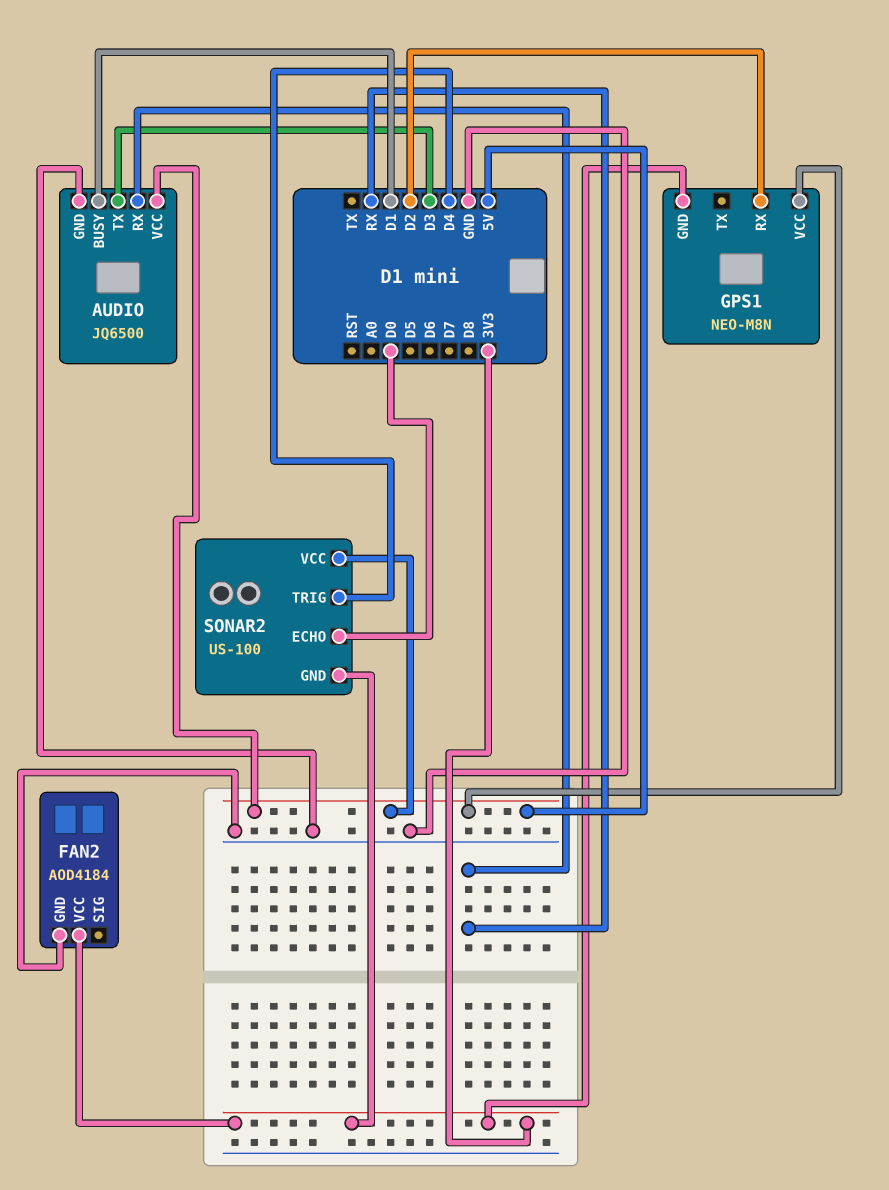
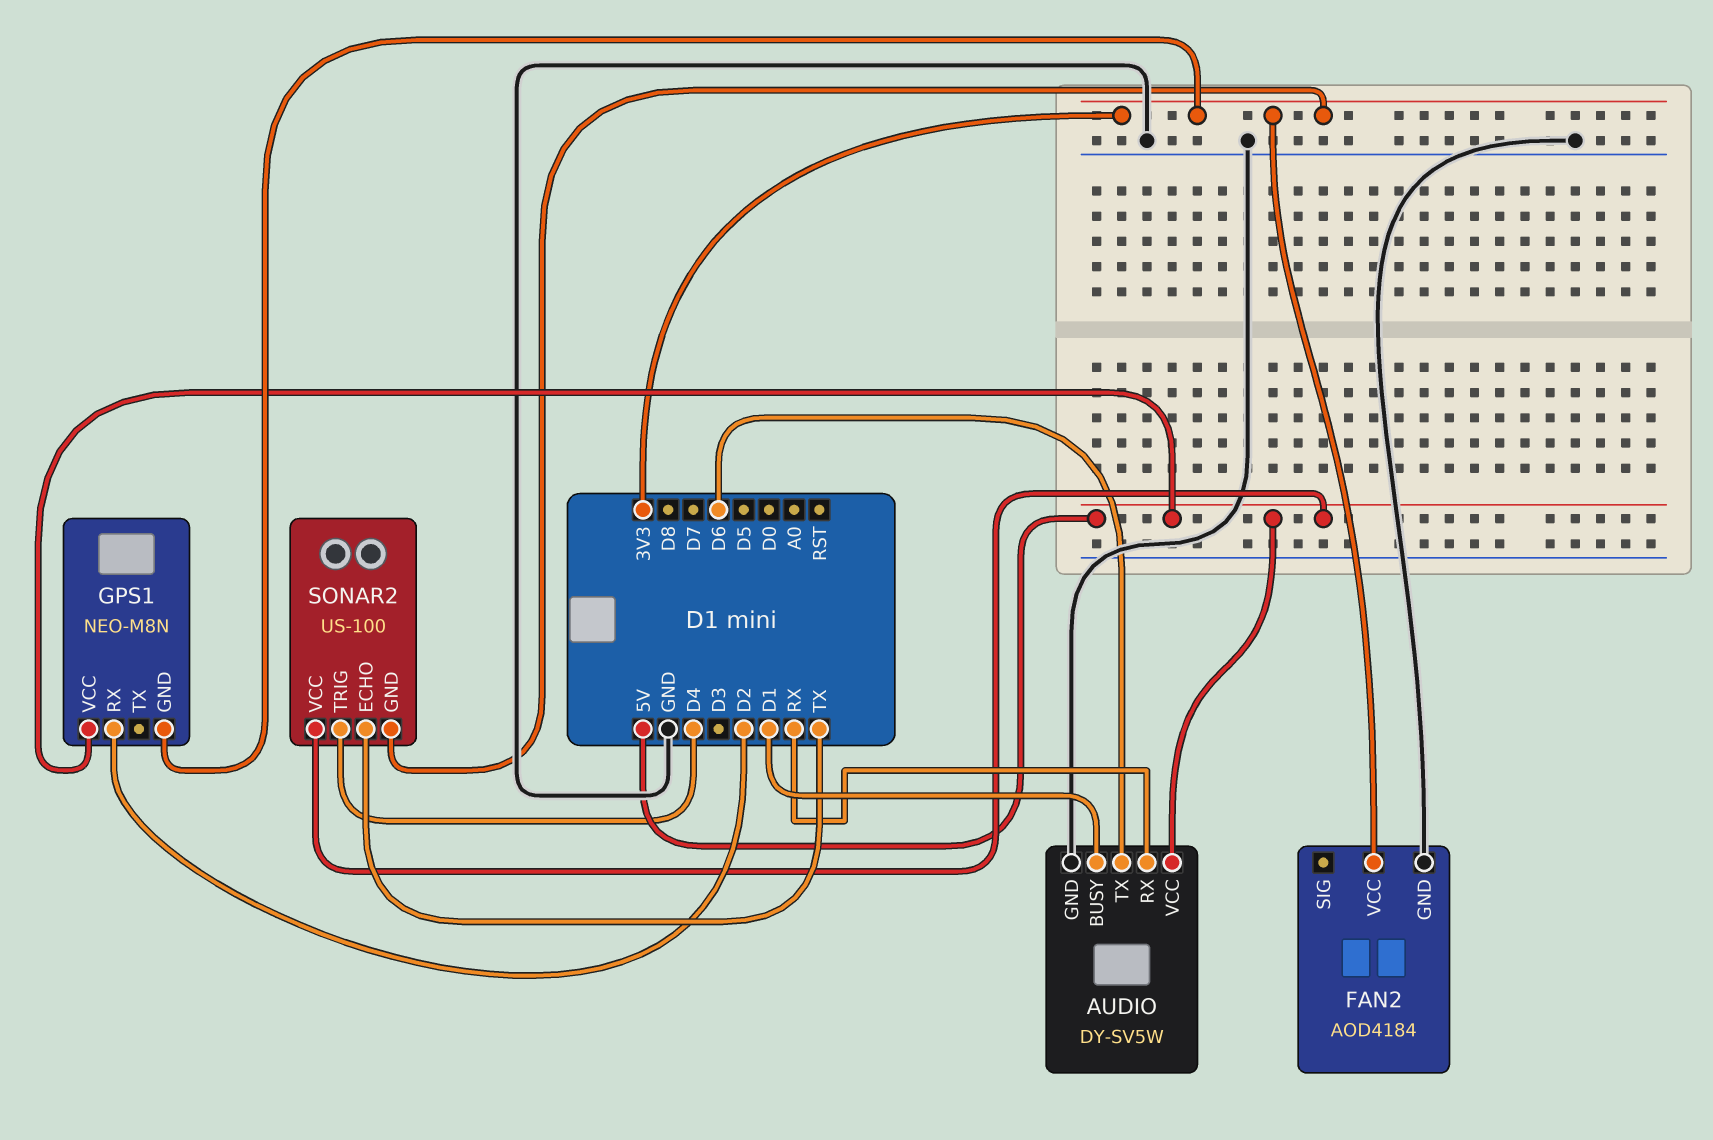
AUDIO: JQ6500 -> DY-SV5W
AUDIO pin TX: D3 -> D6
SONAR2 pin ECHO: D0 -> TX

